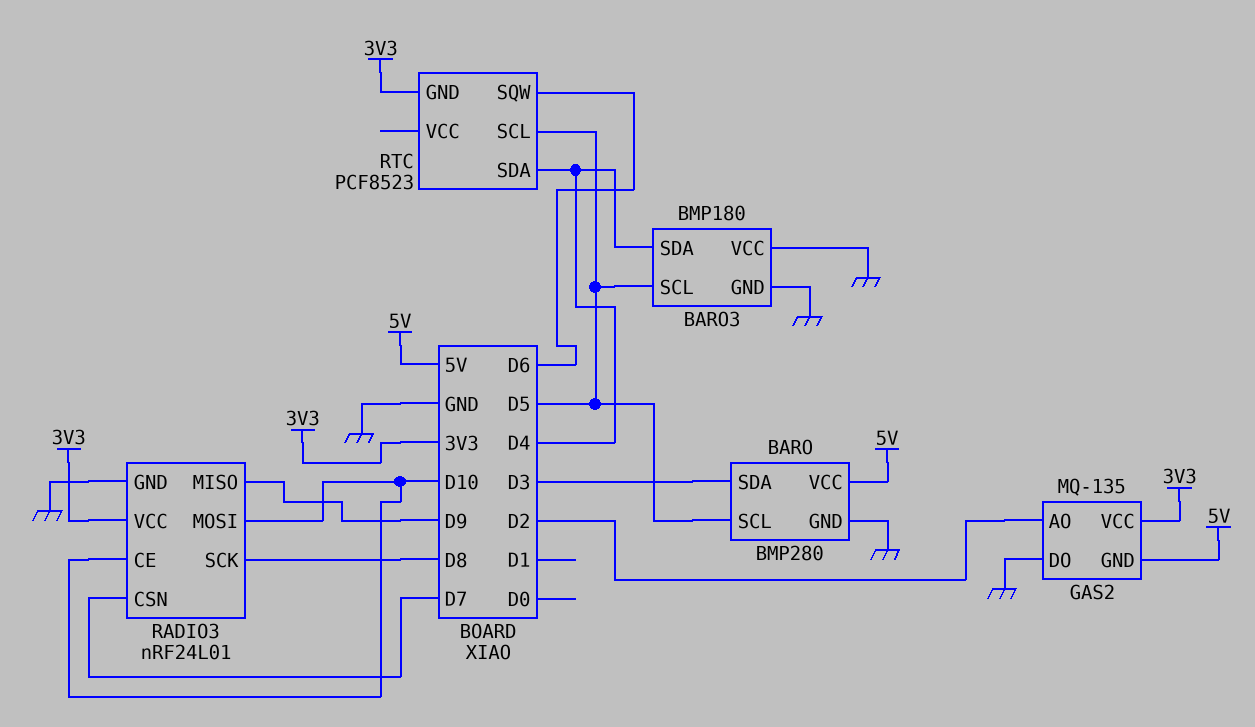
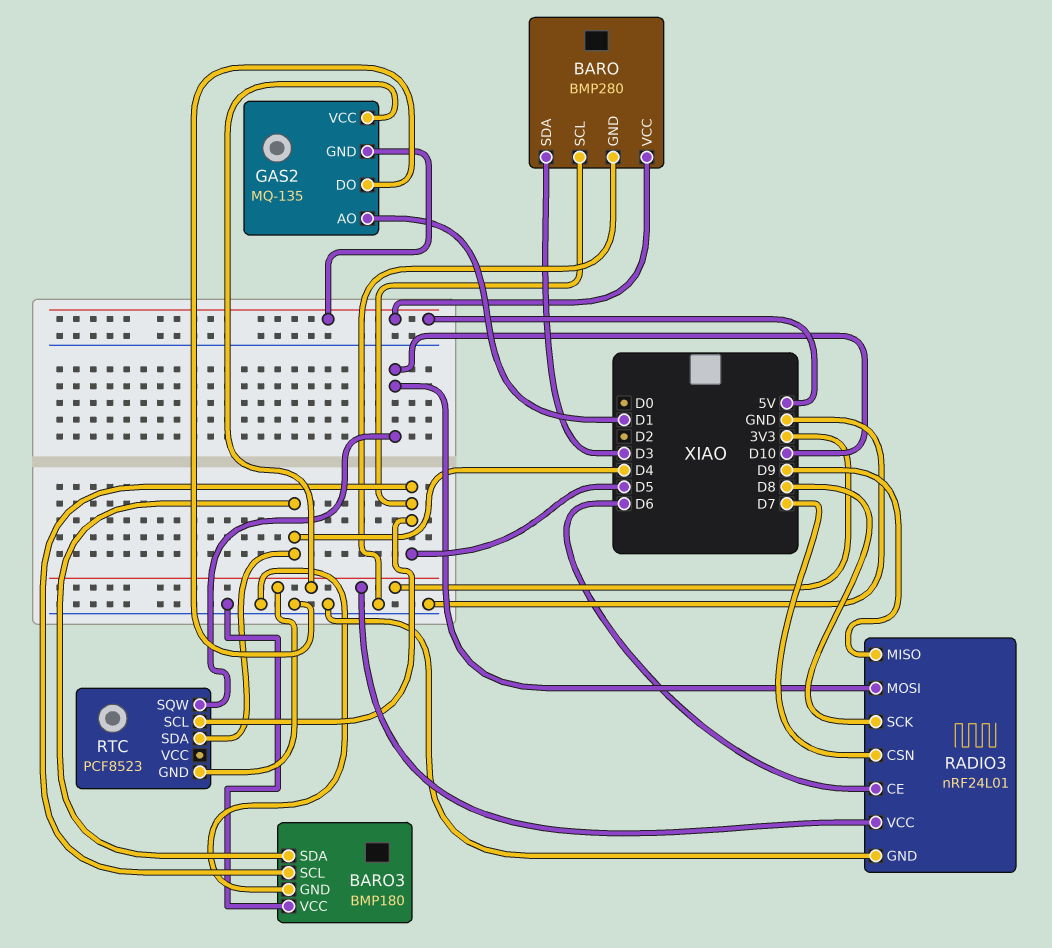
GAS2 pin AO: D2 -> D1
RADIO3 pin CE: D10 -> D6
RTC pin SQW: D6 -> D10

